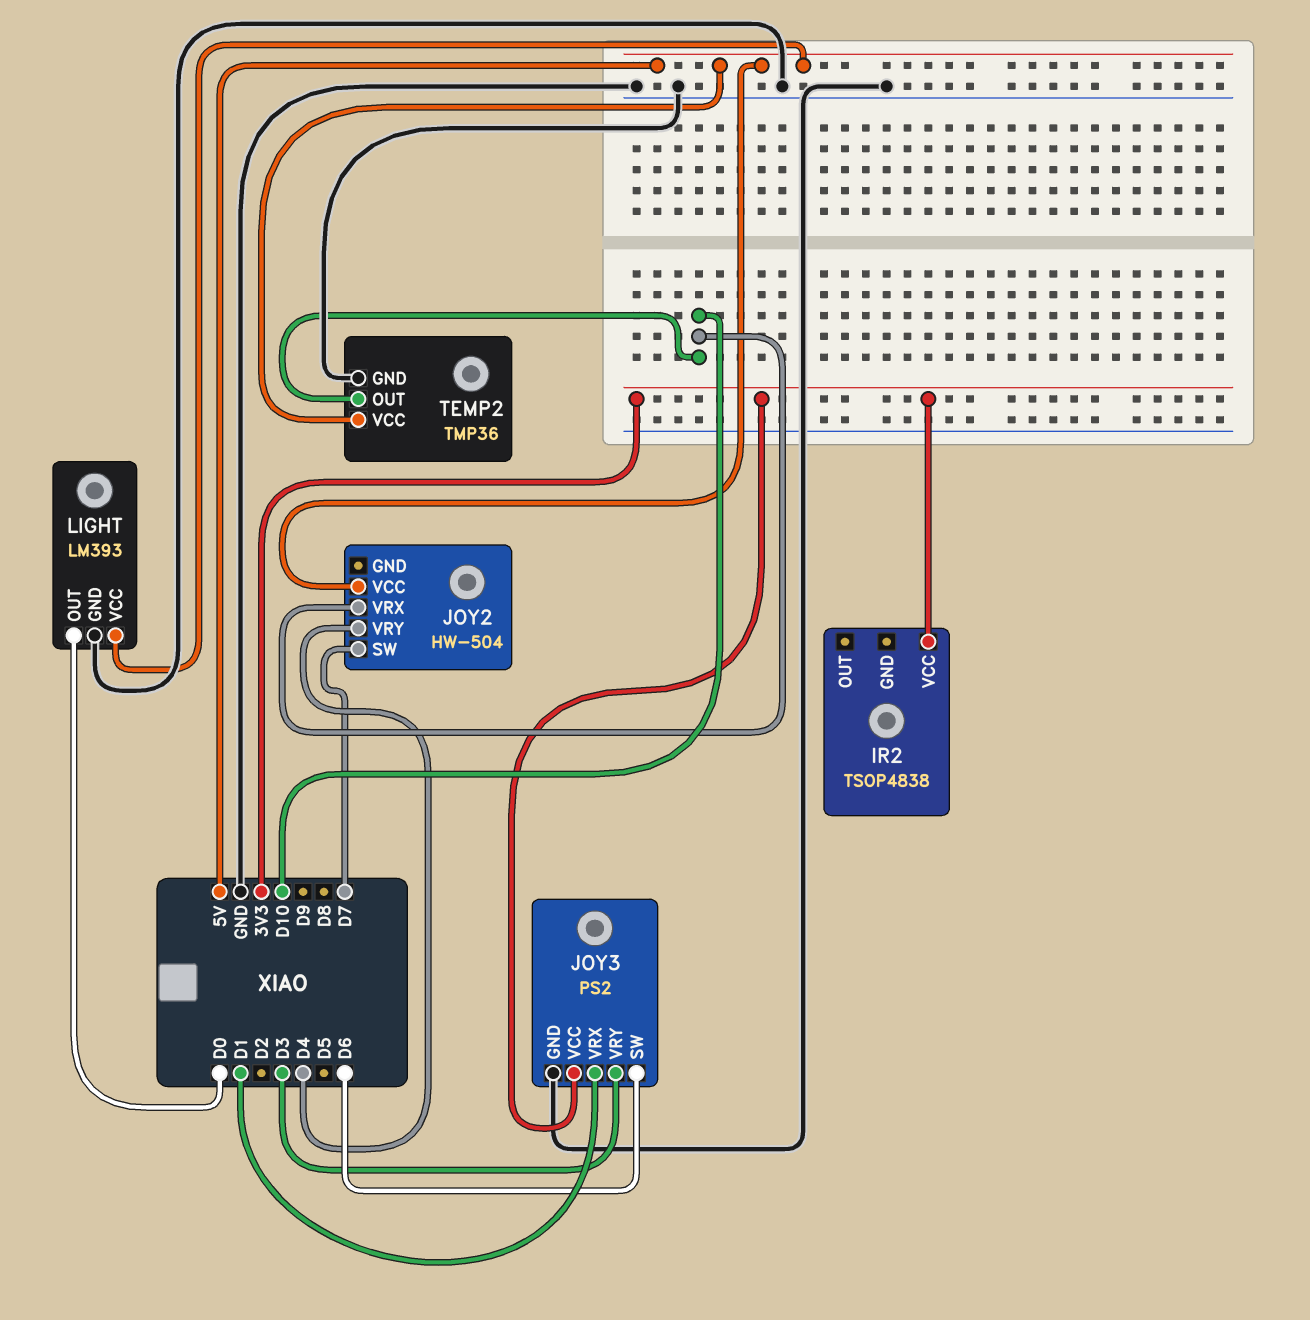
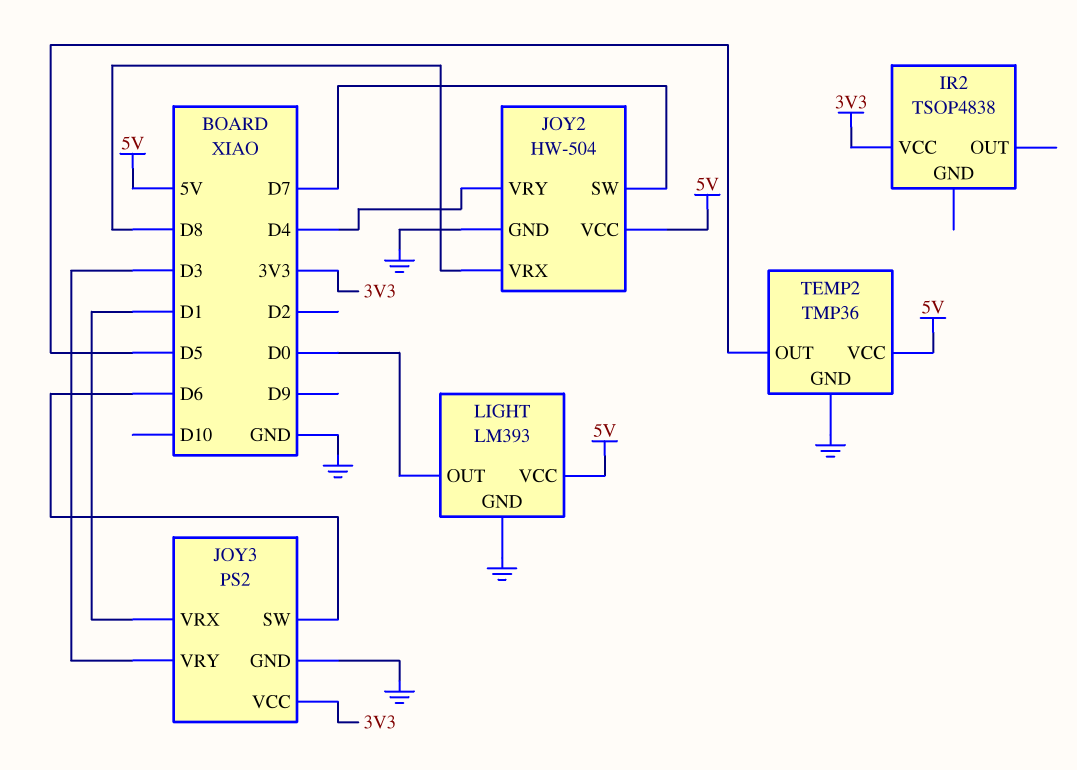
JOY2 pin GND: none -> GND
JOY2 pin VRX: D10 -> D8
TEMP2 pin OUT: D10 -> D5

